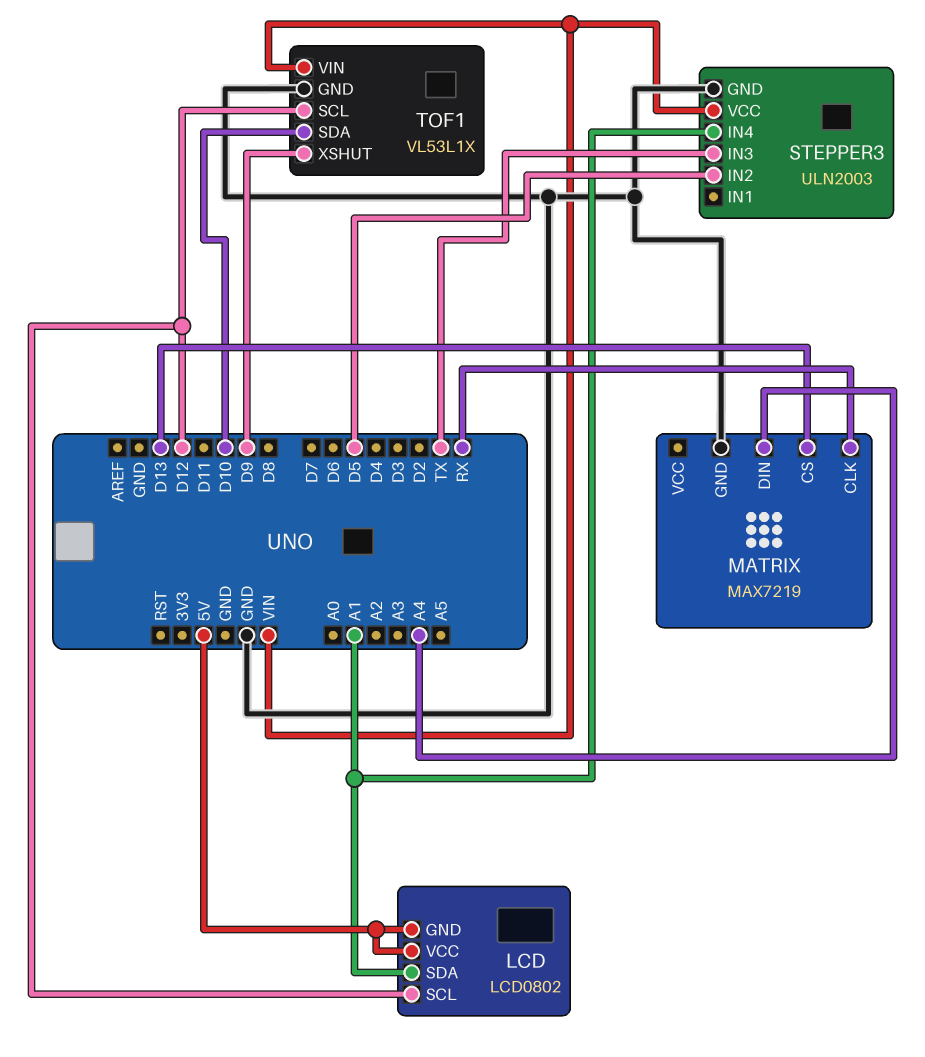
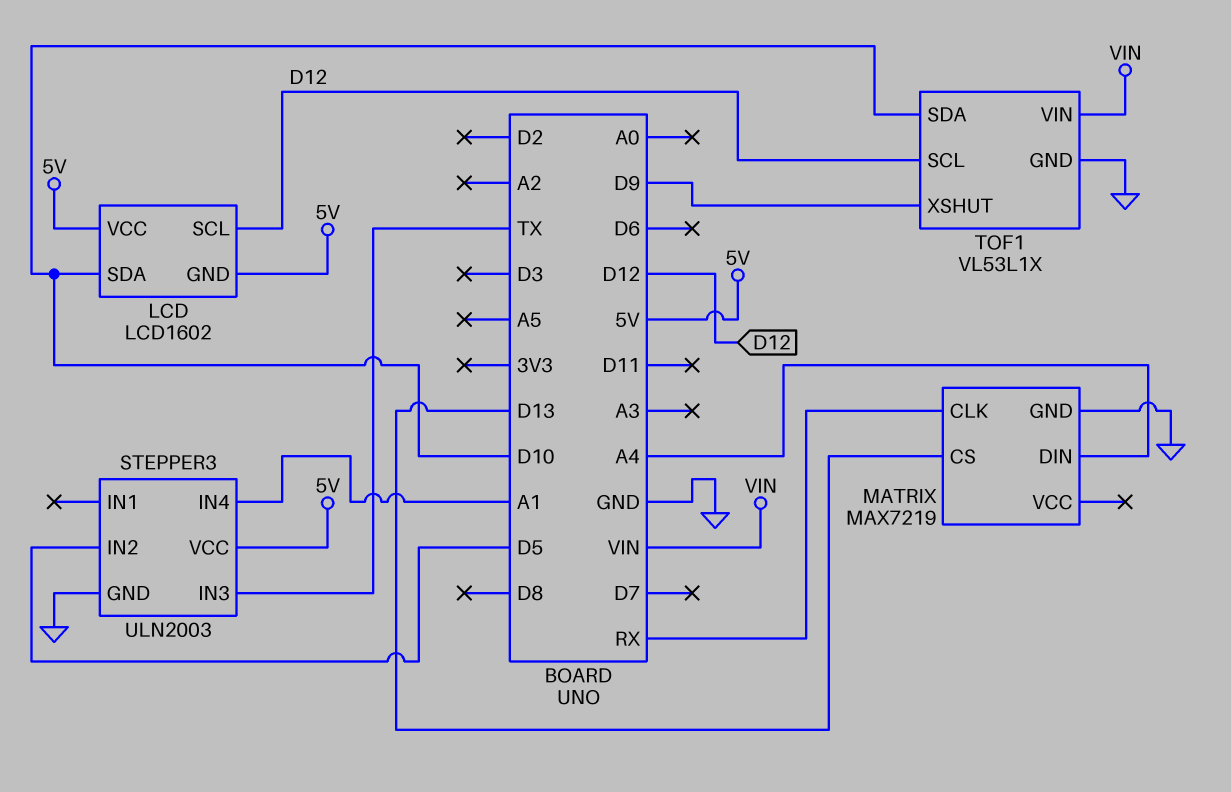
LCD: LCD0802 -> LCD1602
LCD pin SDA: A1 -> D10
STEPPER3 pin VCC: VIN -> 5V

